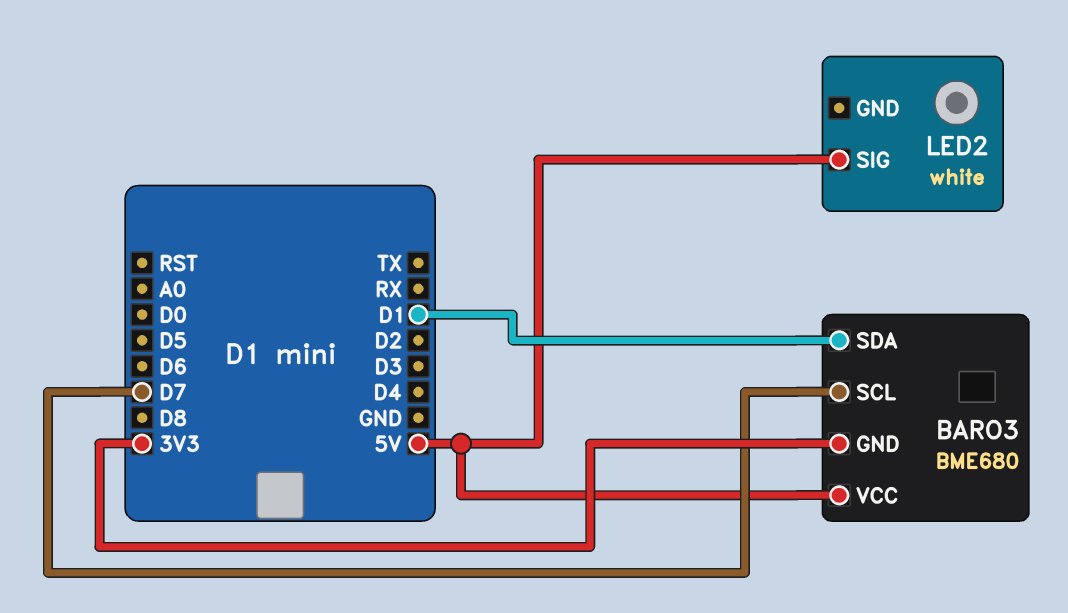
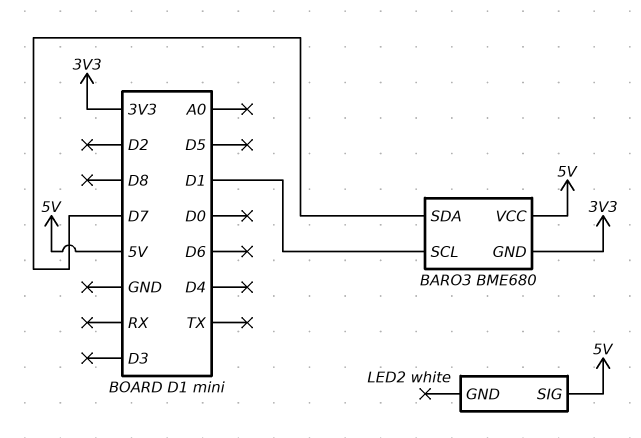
BARO3 pin SCL: D7 -> D1
BARO3 pin SDA: D1 -> D7

